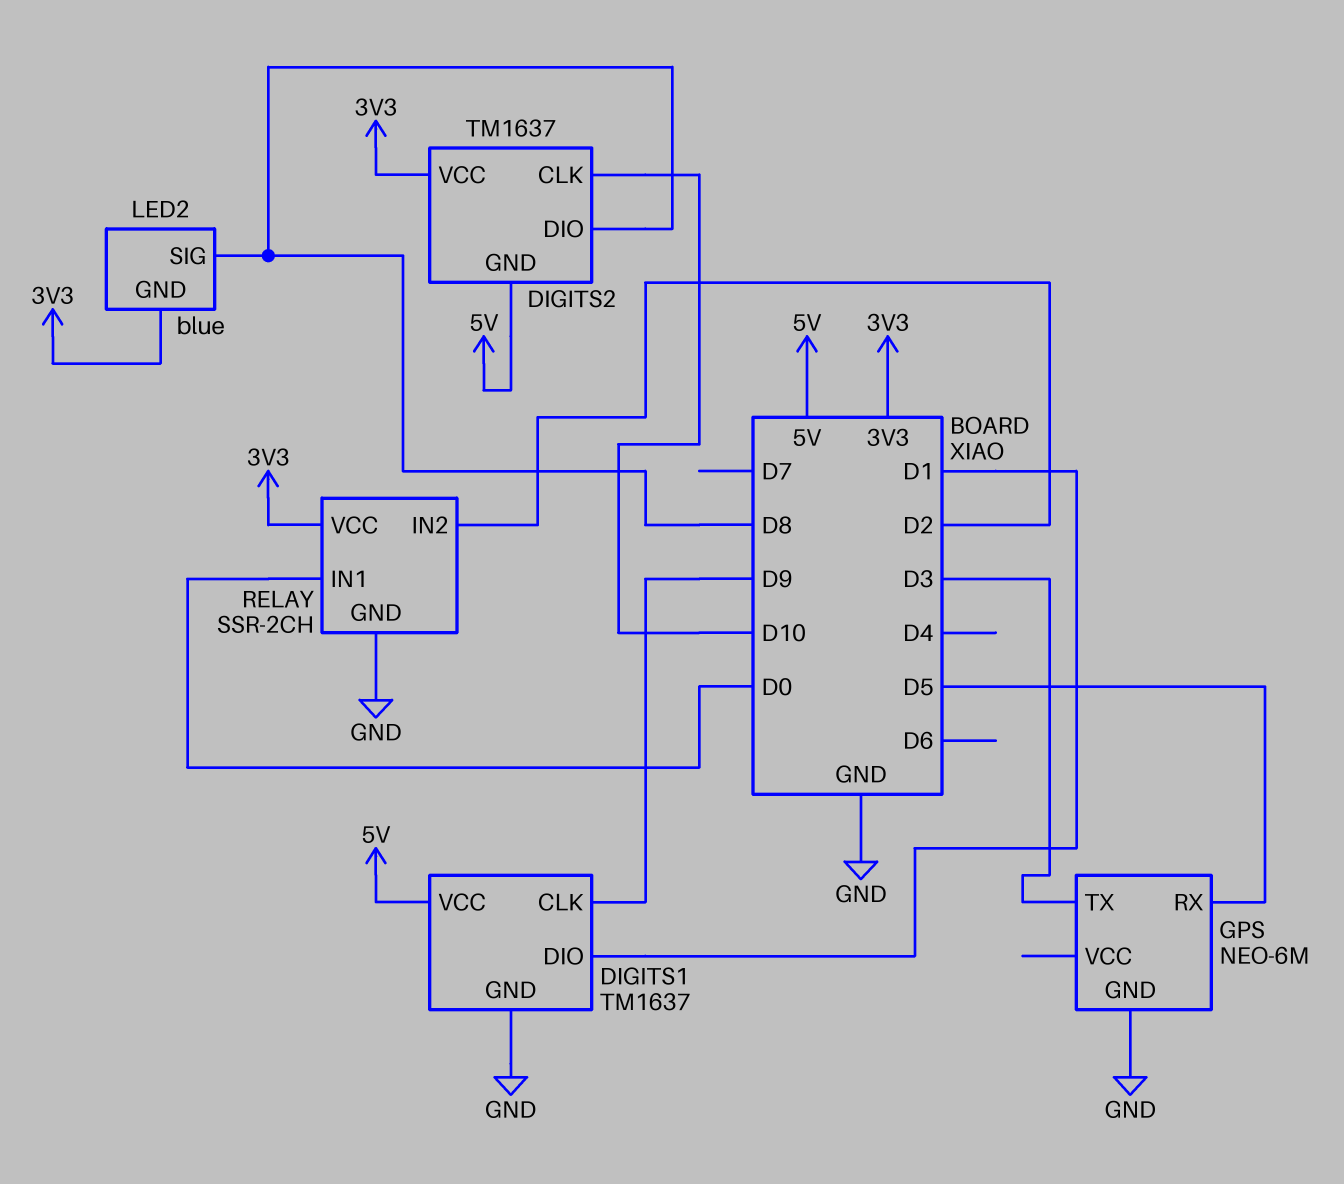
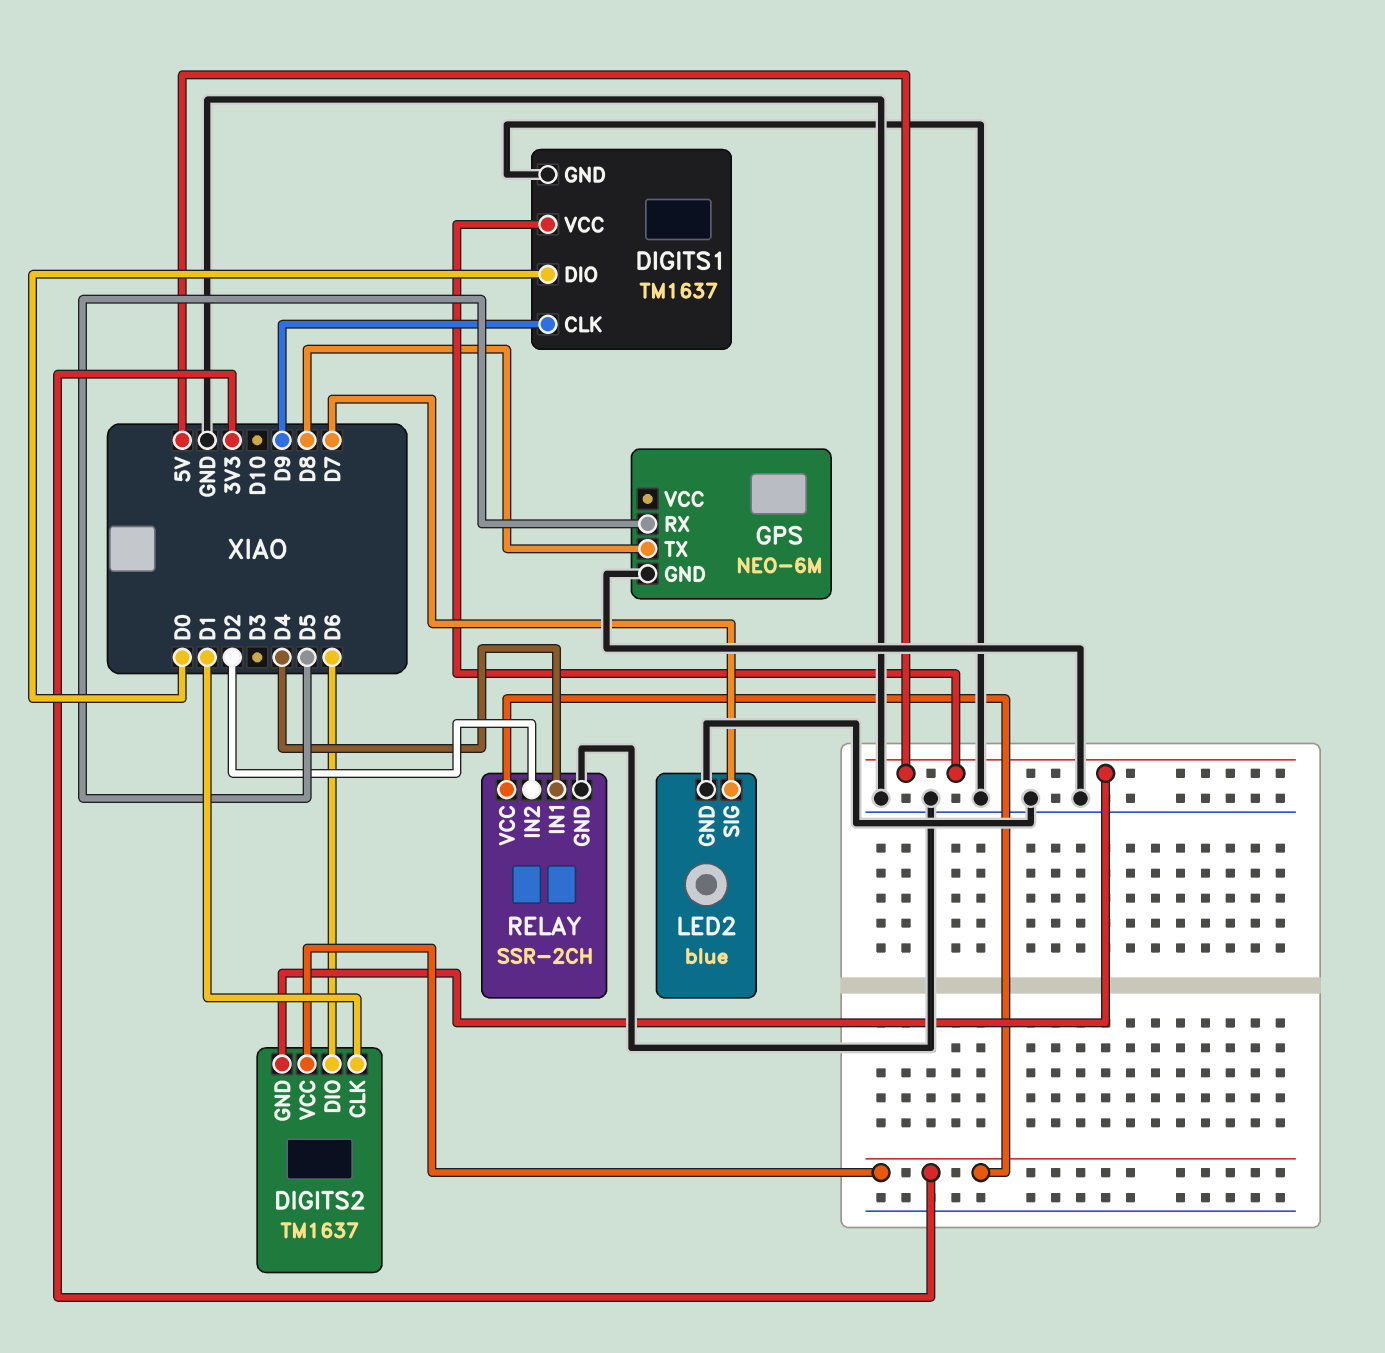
DIGITS1 pin DIO: D1 -> D0
DIGITS2 pin CLK: D10 -> D1
DIGITS2 pin DIO: D8 -> D6
GPS pin TX: D3 -> D8
LED2 pin GND: 3V3 -> GND
LED2 pin SIG: D8 -> D7
RELAY pin IN1: D0 -> D4

